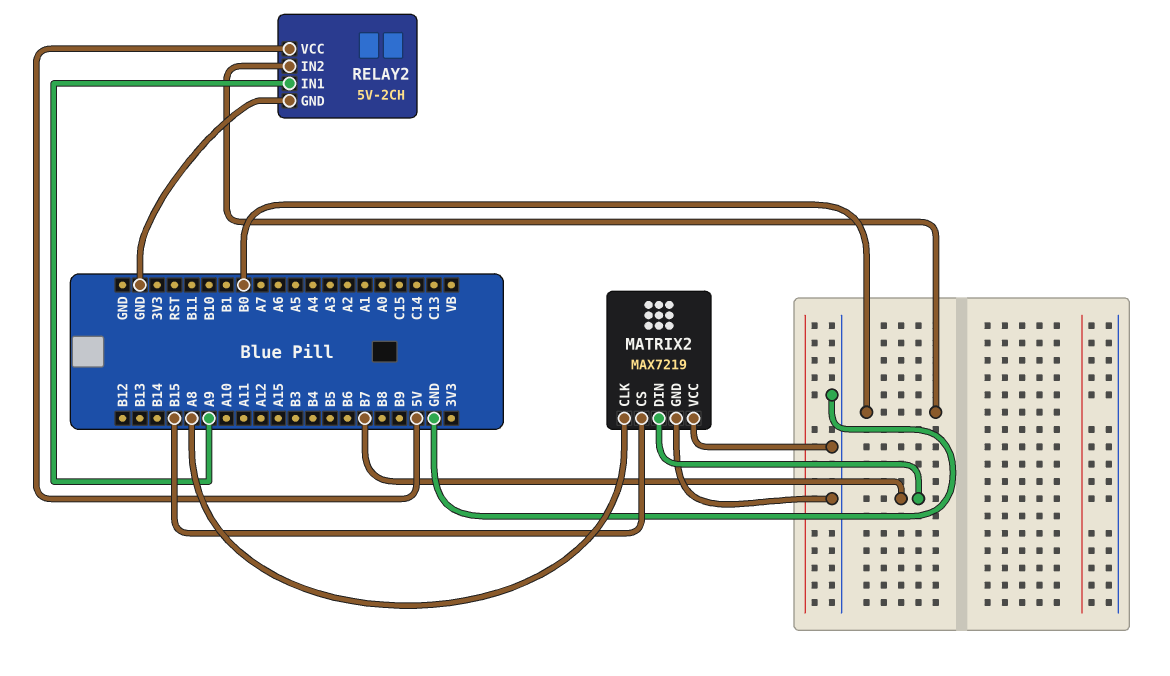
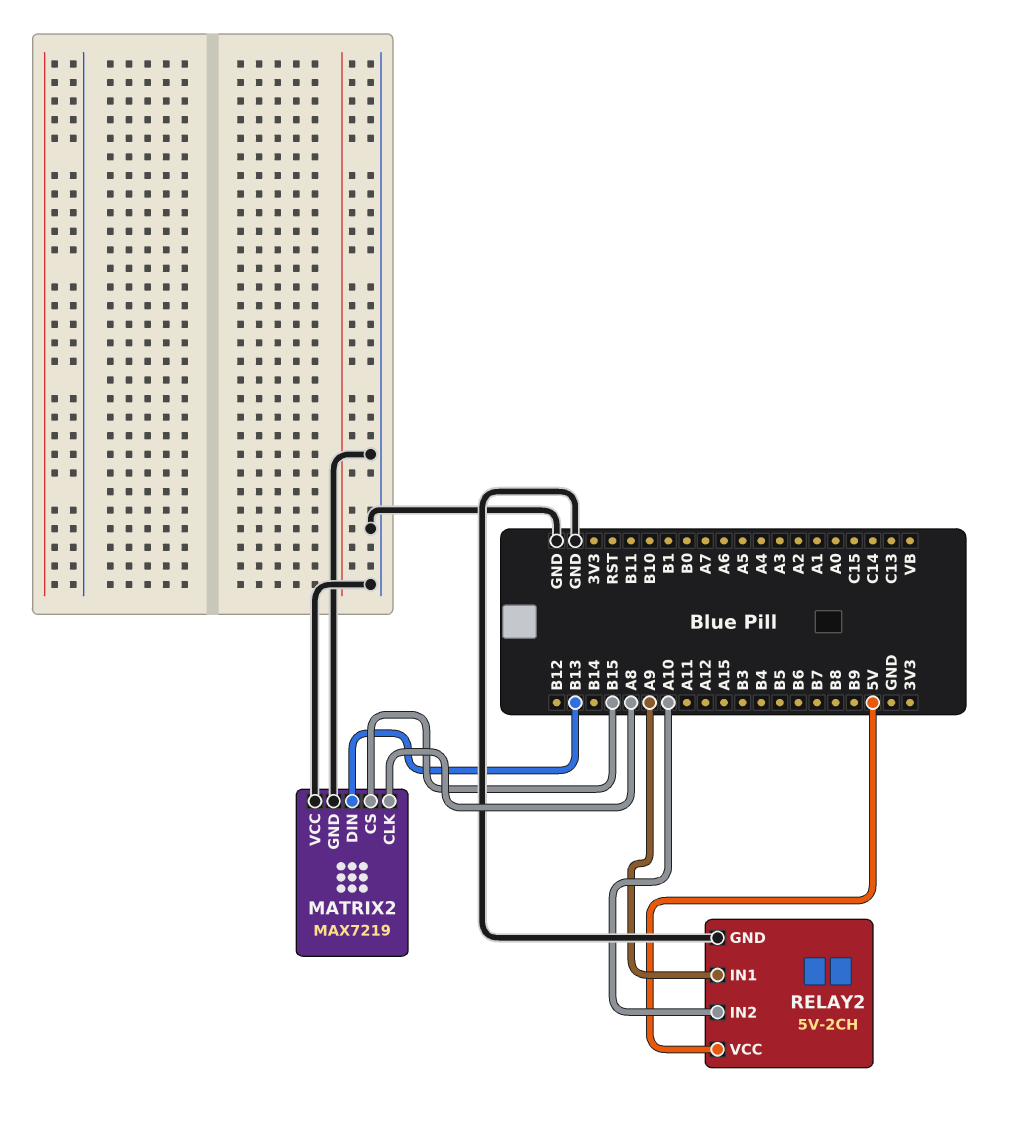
MATRIX2 pin DIN: B7 -> B13
RELAY2 pin IN2: B0 -> A10

